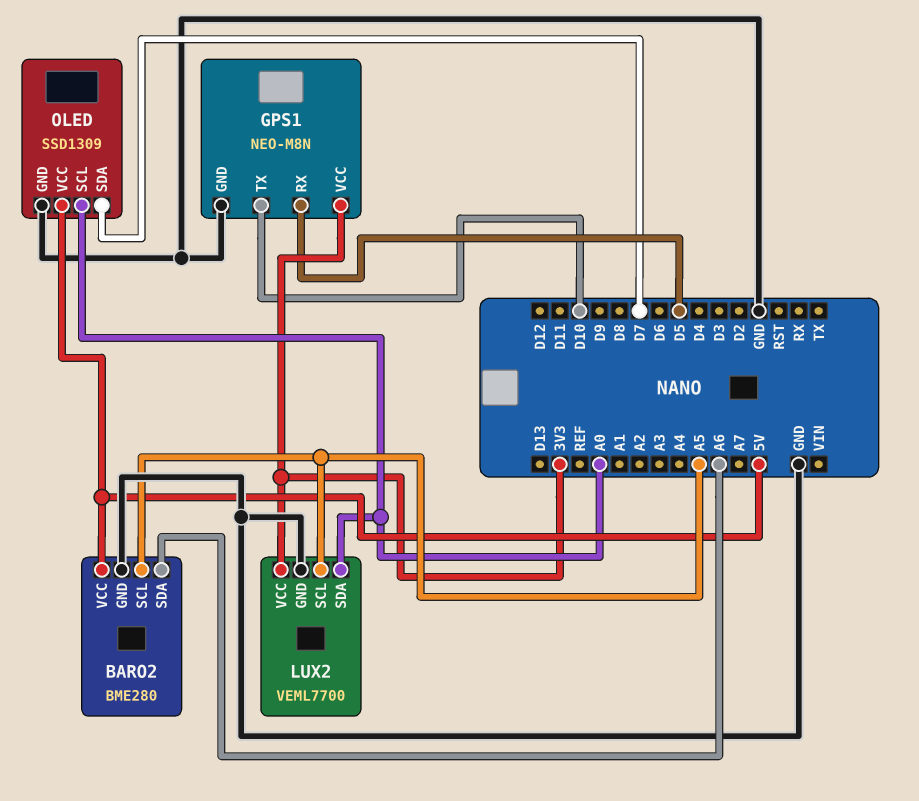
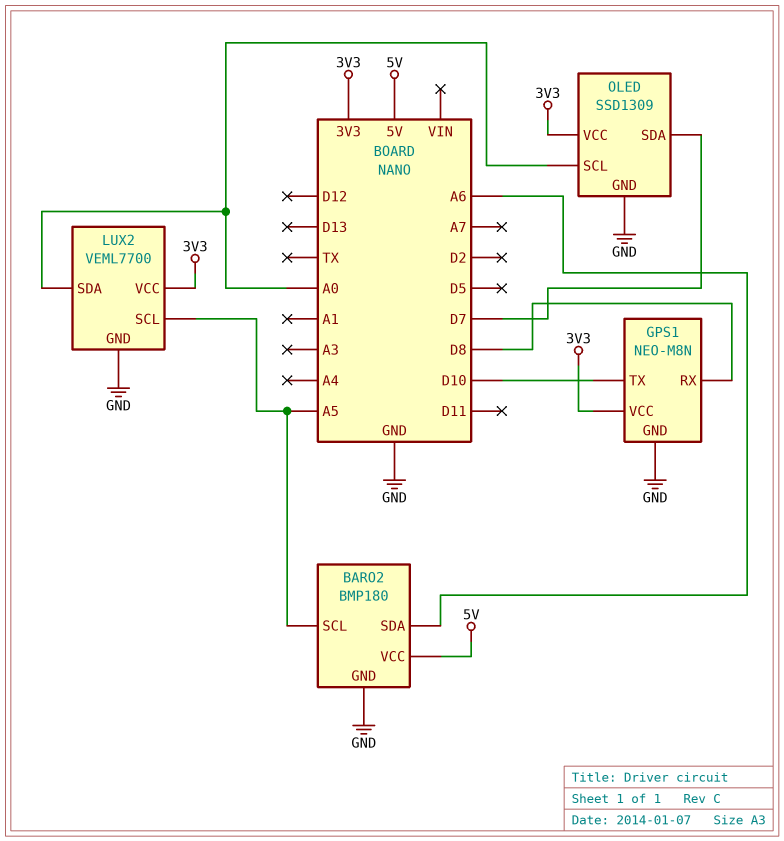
BARO2: BME280 -> BMP180
GPS1 pin RX: D5 -> D8
OLED pin VCC: 5V -> 3V3

